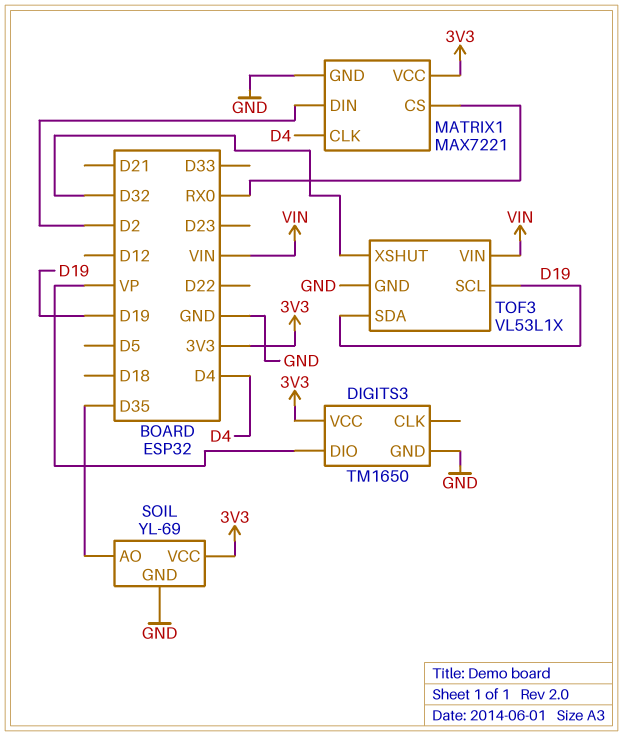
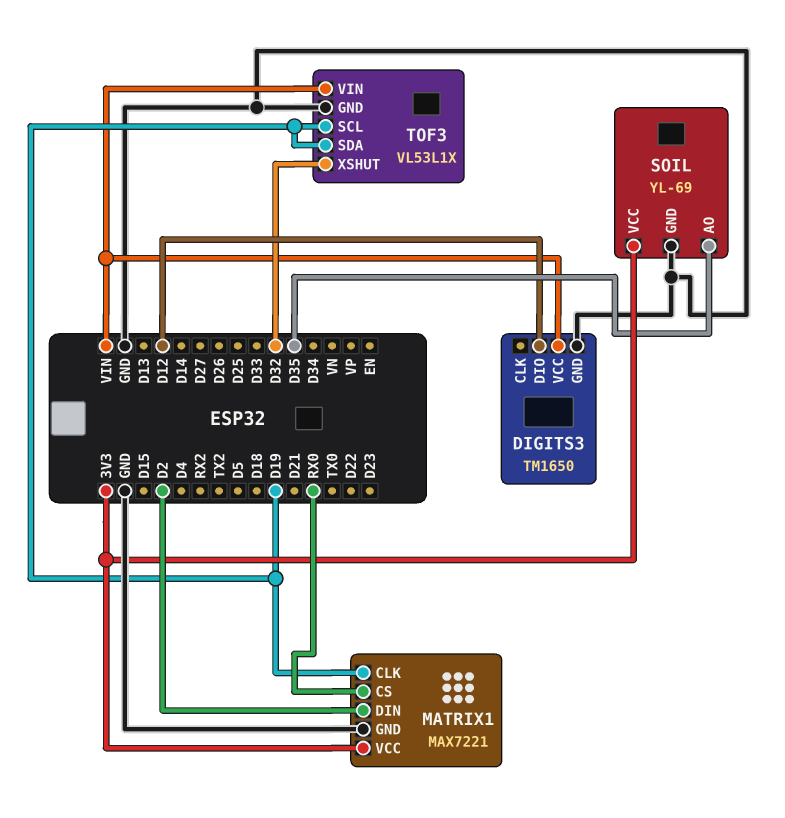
DIGITS3 pin DIO: VP -> D12
DIGITS3 pin VCC: 3V3 -> VIN
MATRIX1 pin CLK: D4 -> D19

